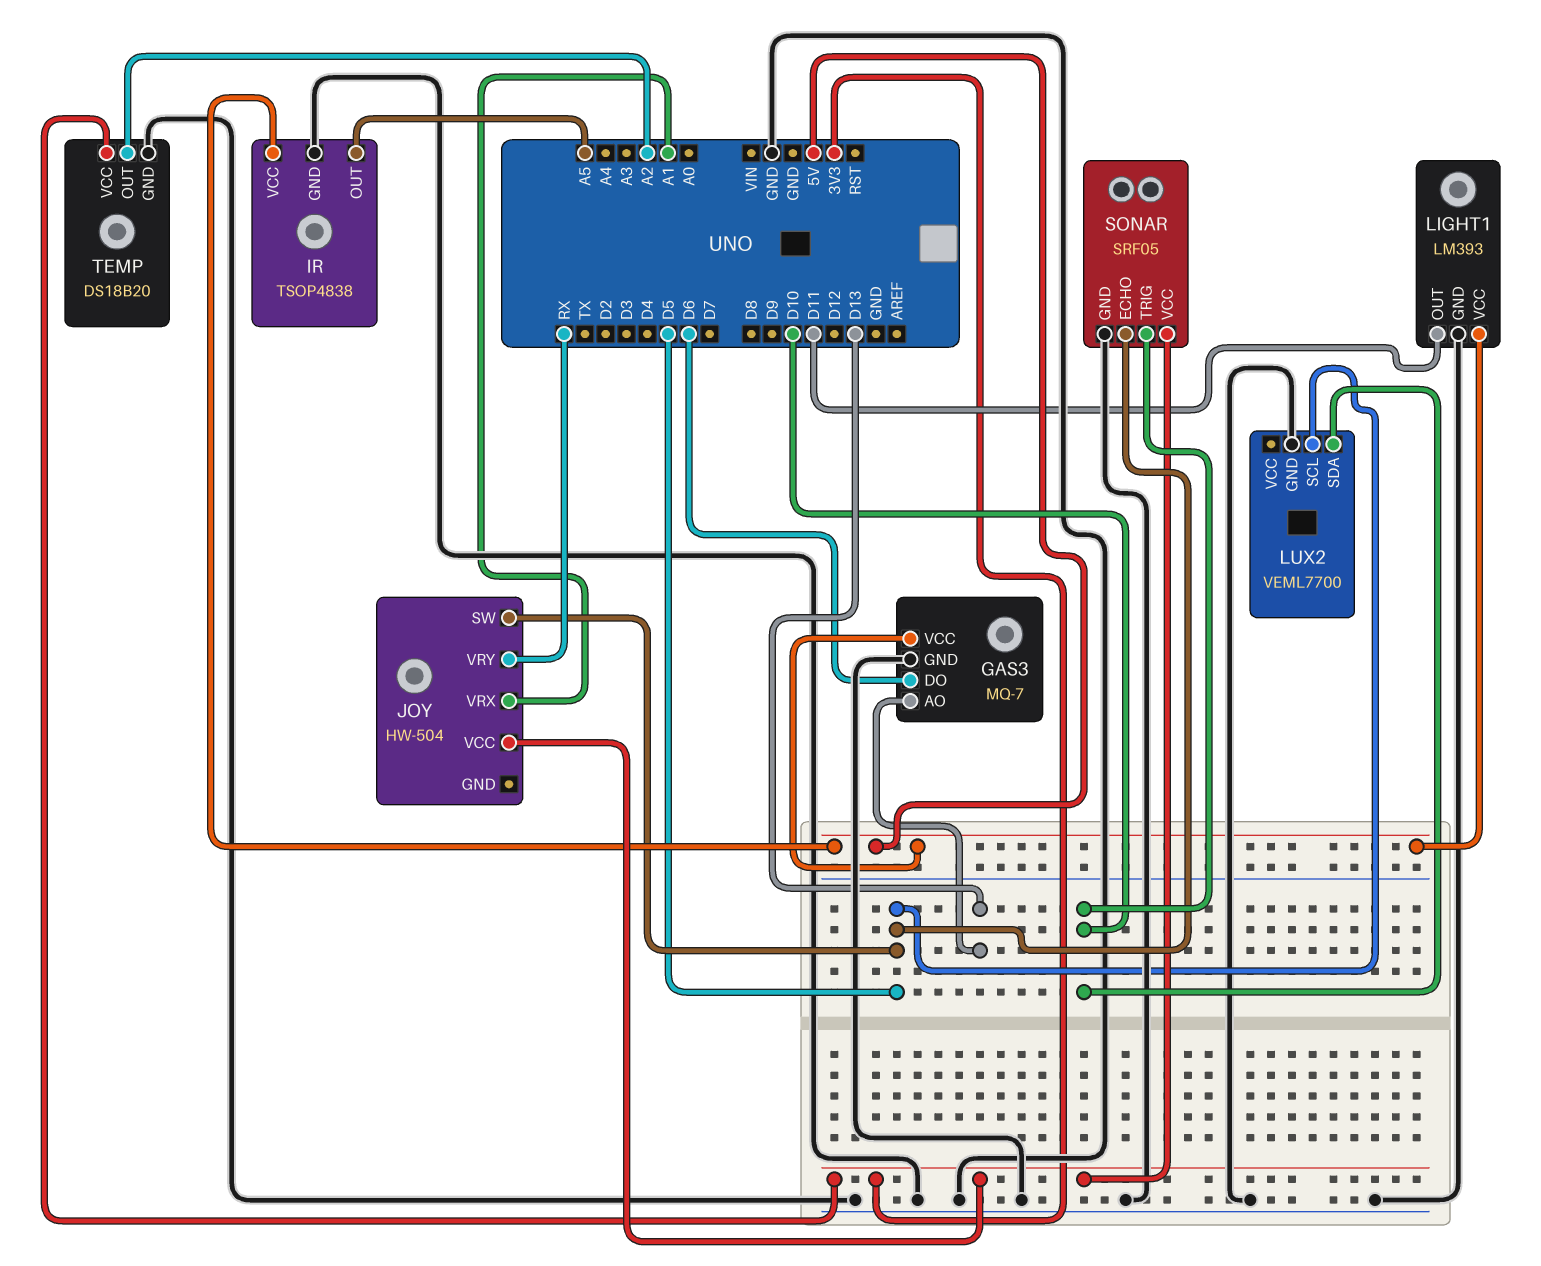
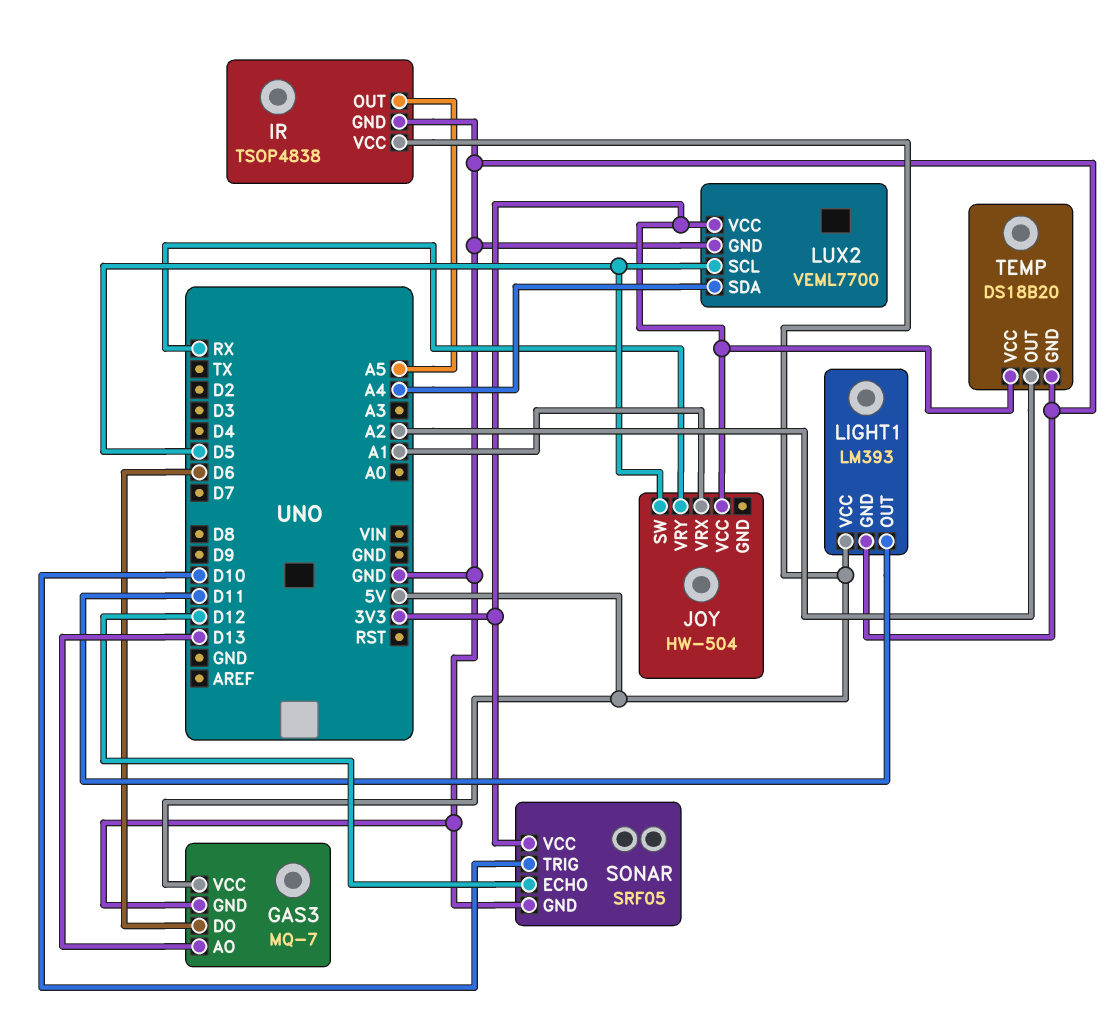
LUX2 pin SDA: D10 -> A4
LUX2 pin VCC: none -> 3V3
SONAR pin ECHO: D5 -> D12

